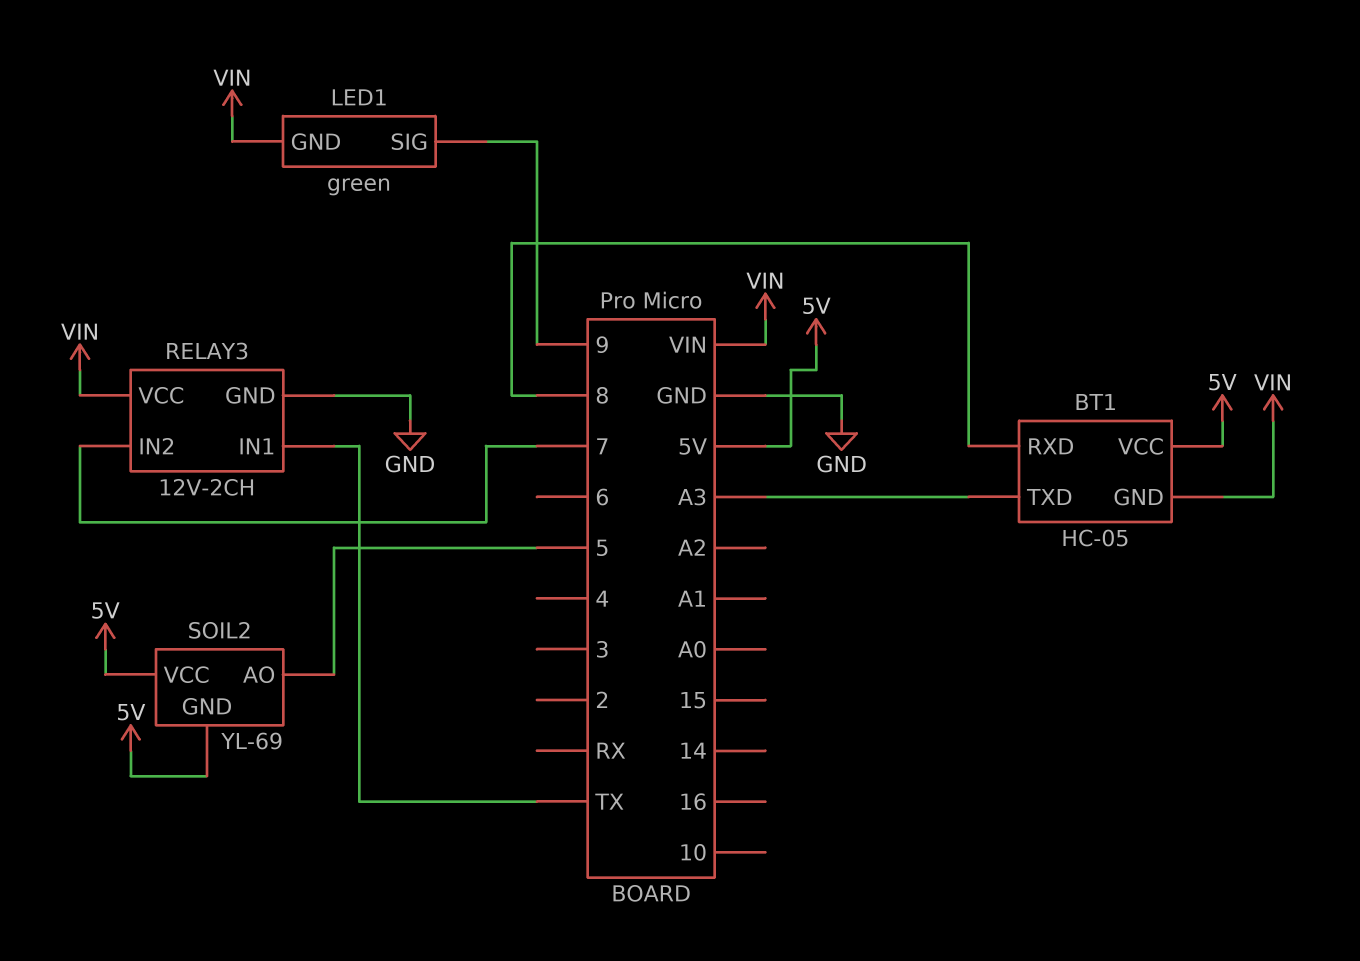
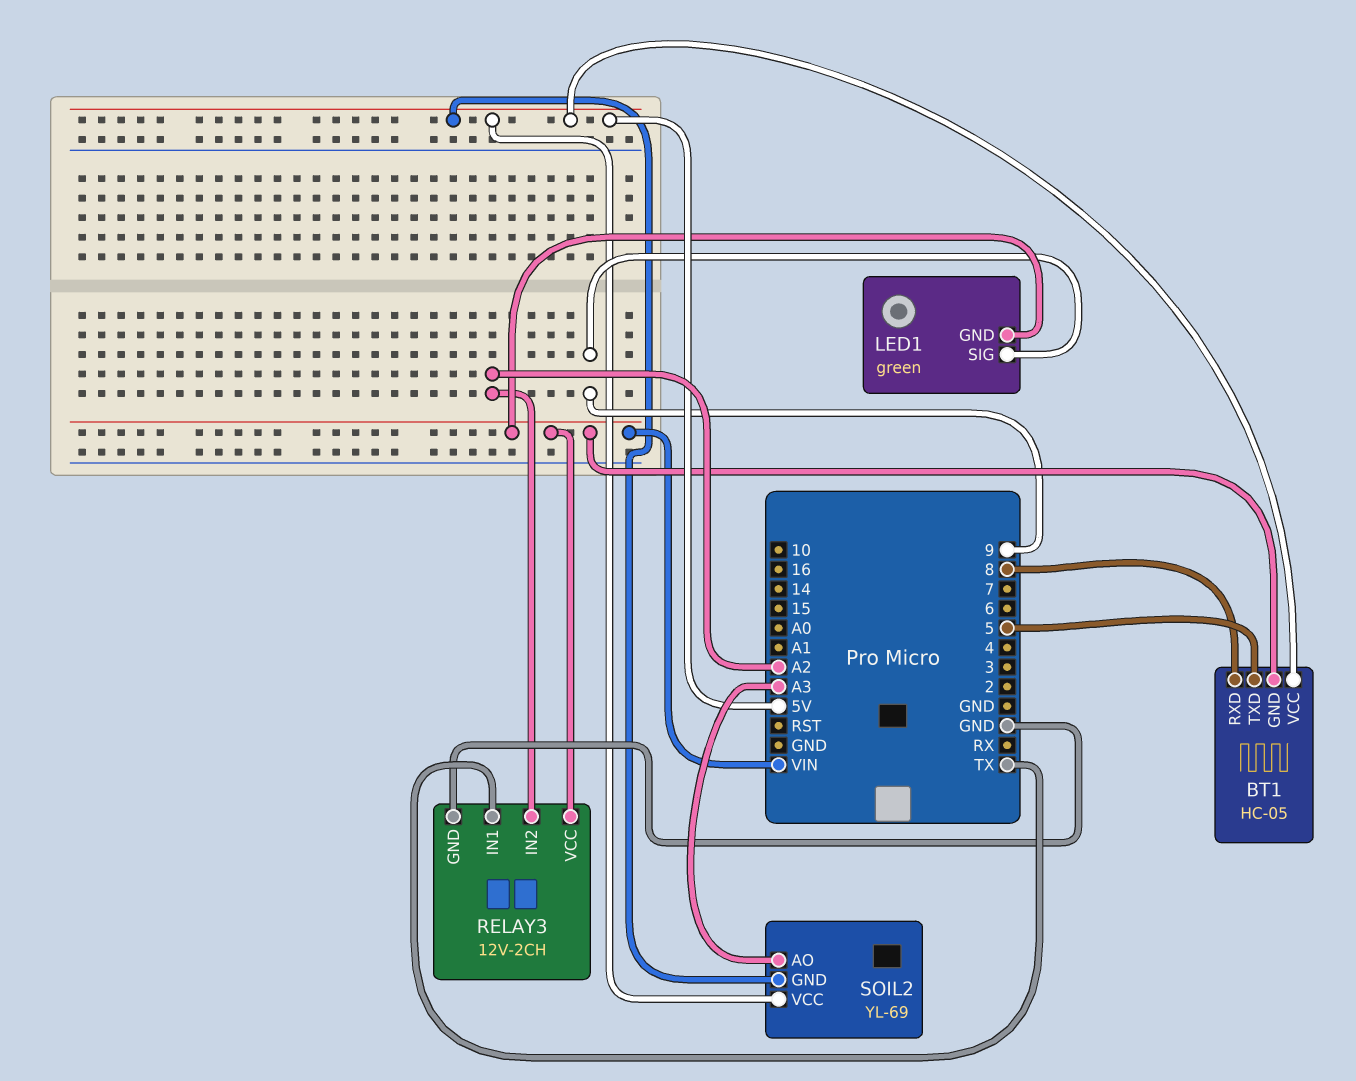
BT1 pin TXD: A3 -> 5
RELAY3 pin IN2: 7 -> A2
SOIL2 pin AO: 5 -> A3

